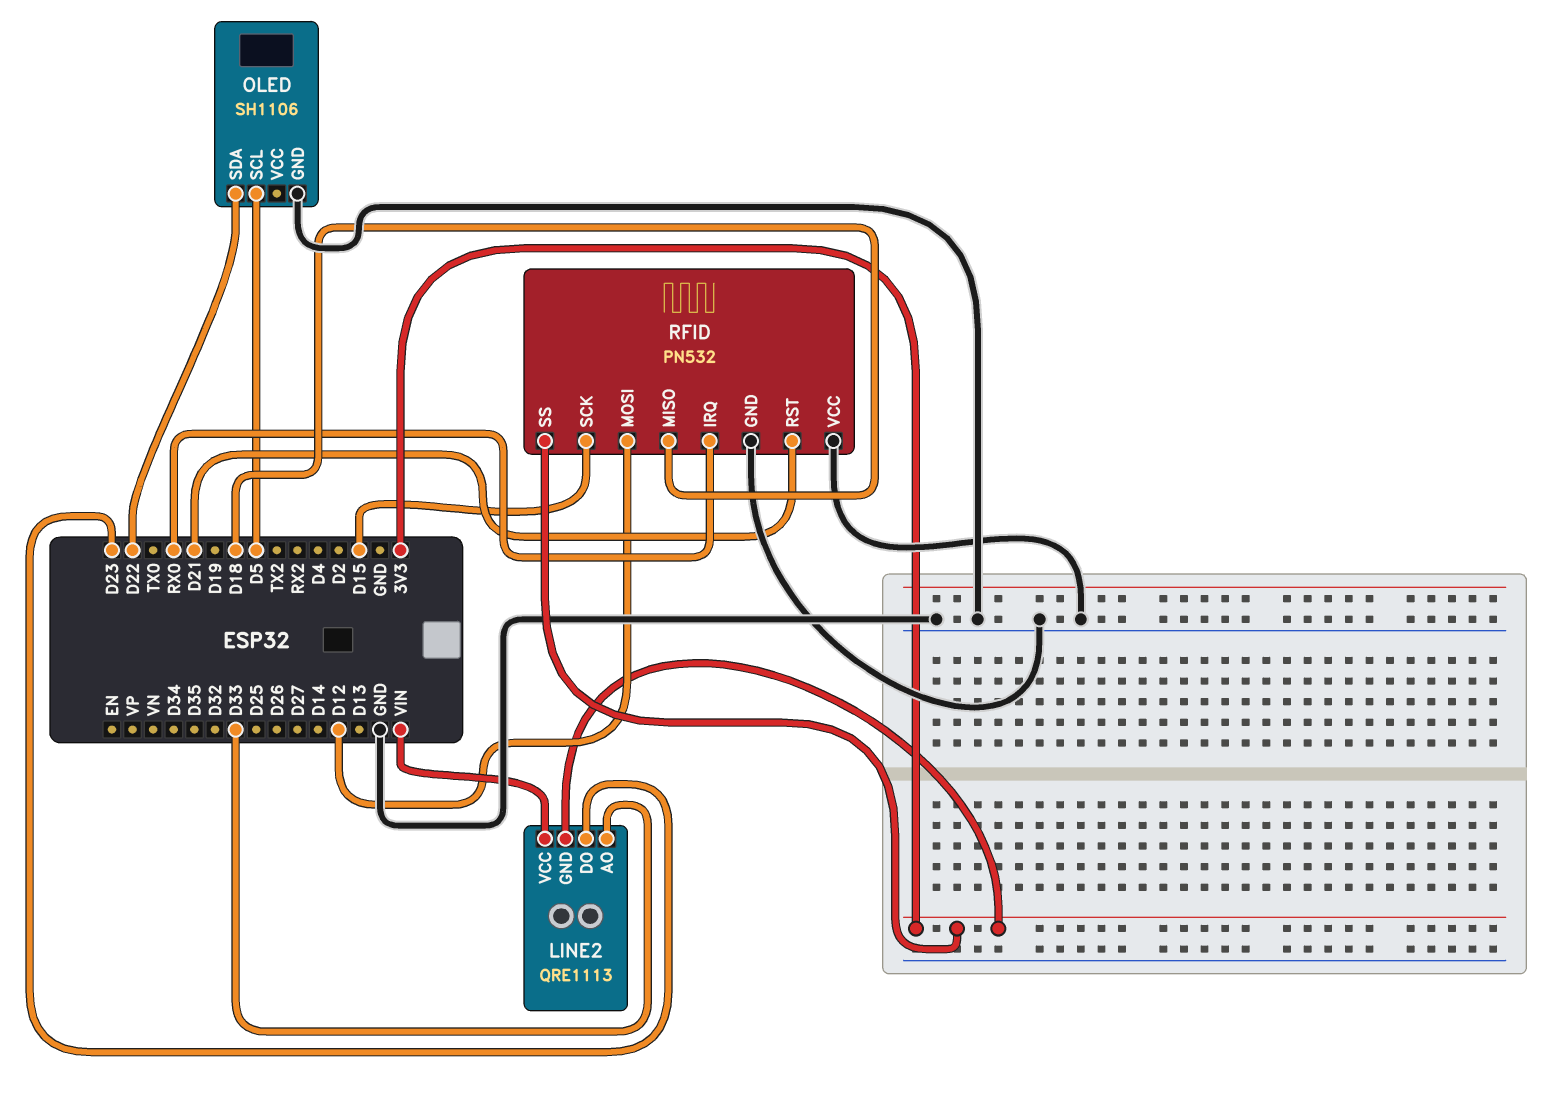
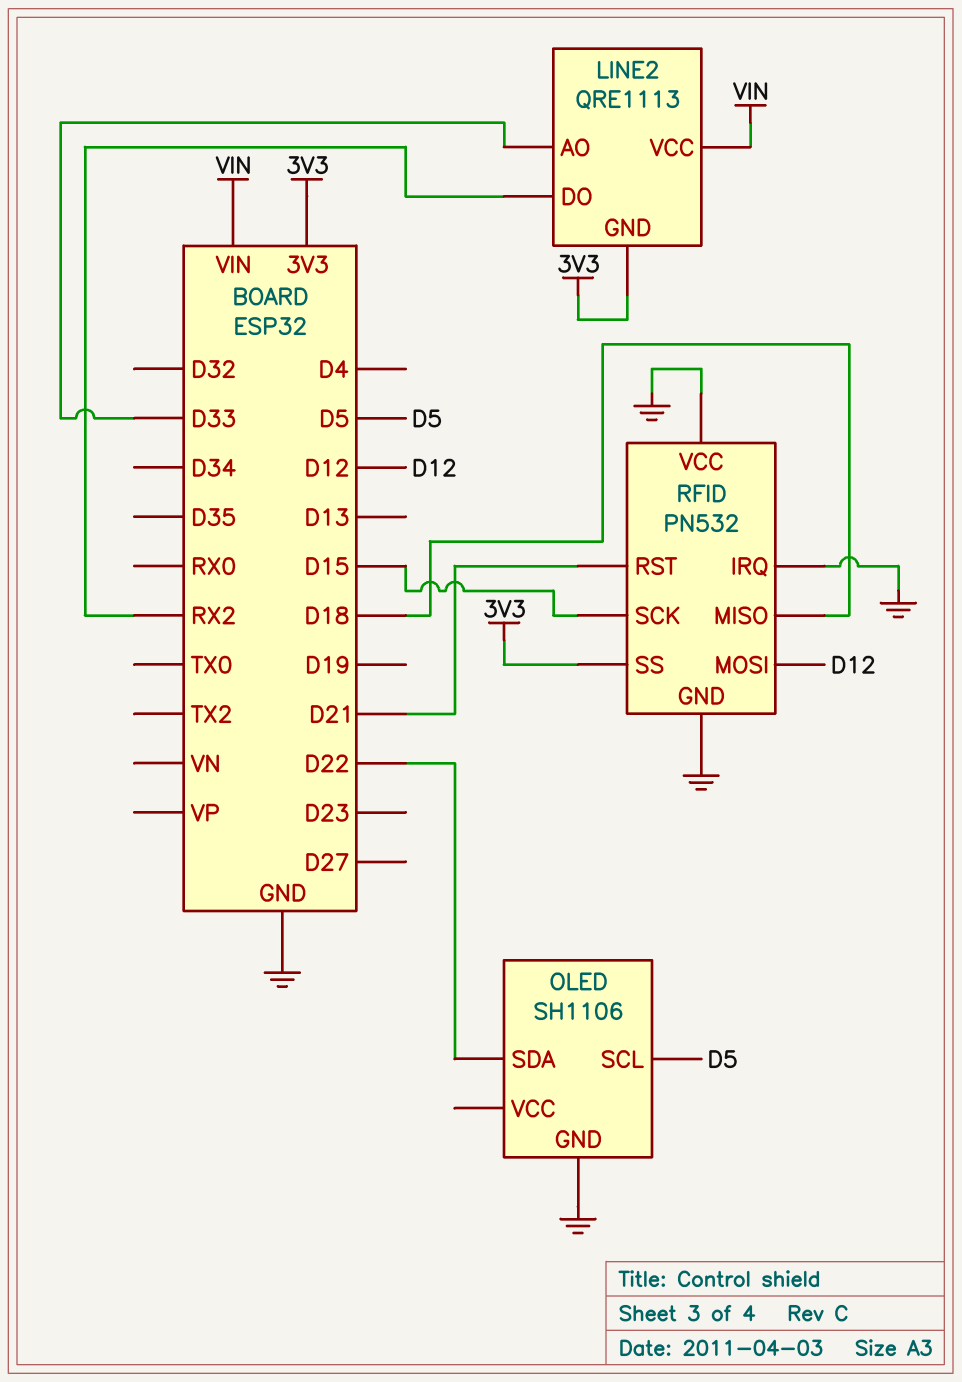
LINE2 pin DO: D23 -> RX2
RFID pin IRQ: RX0 -> GND

